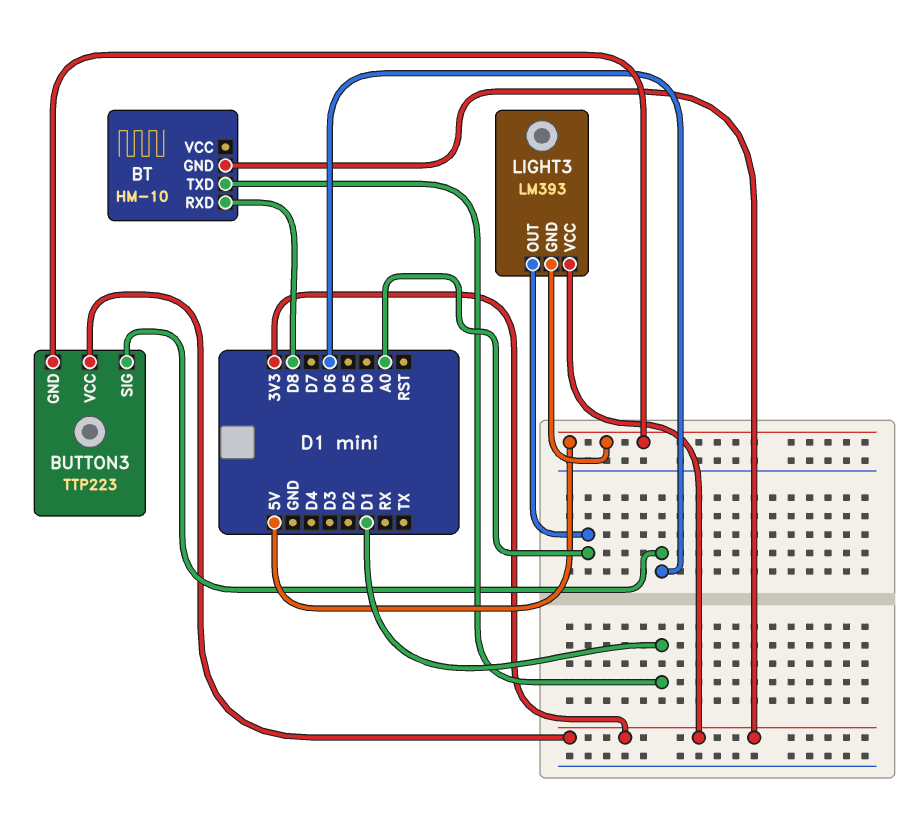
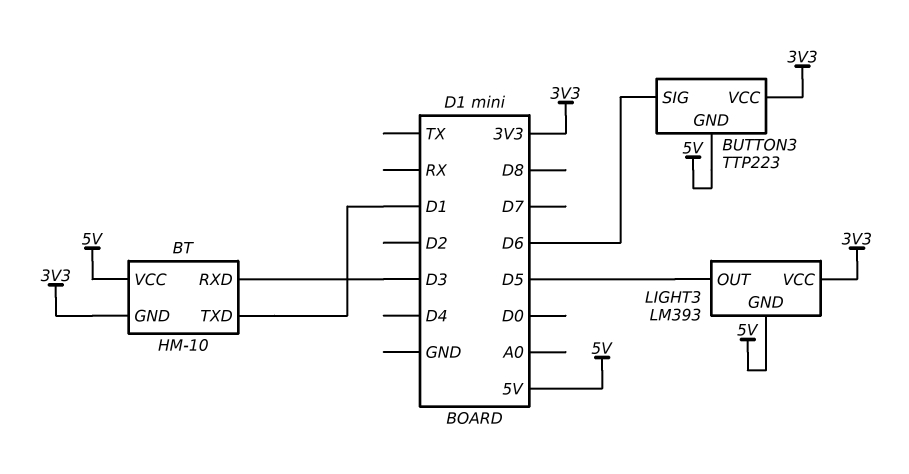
BT pin RXD: D8 -> D3
BT pin VCC: none -> 5V
LIGHT3 pin OUT: A0 -> D5

